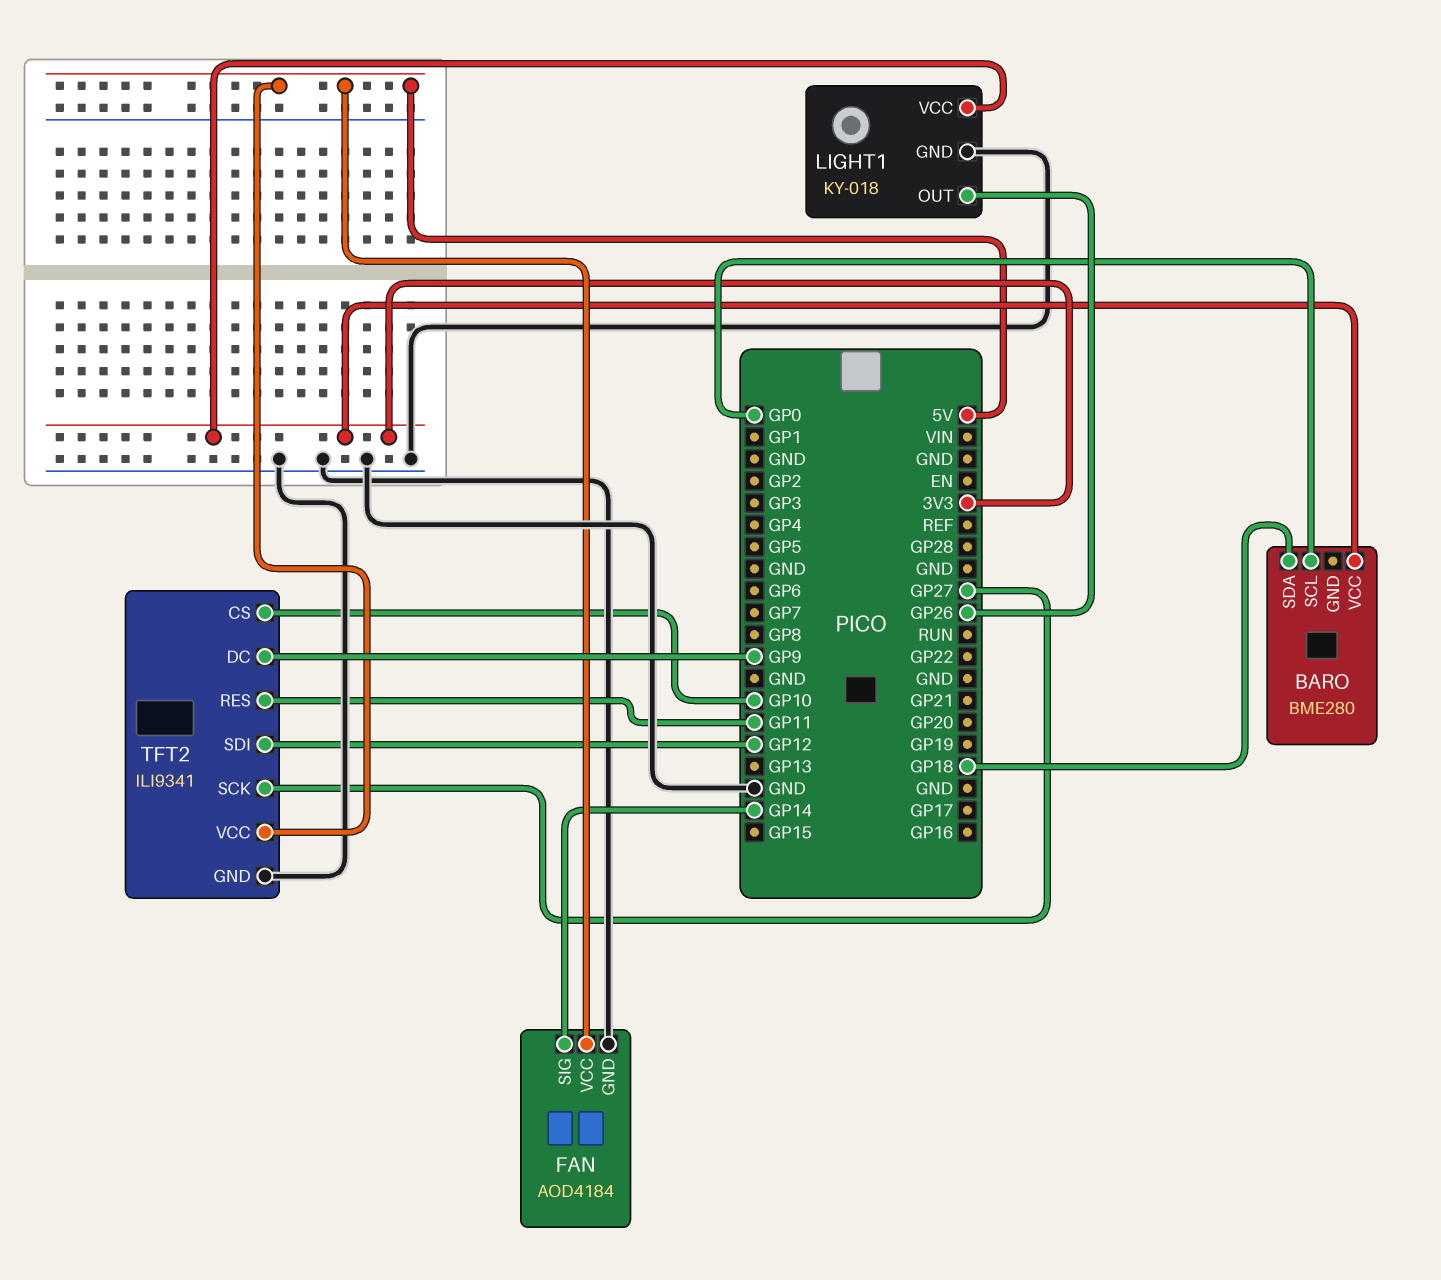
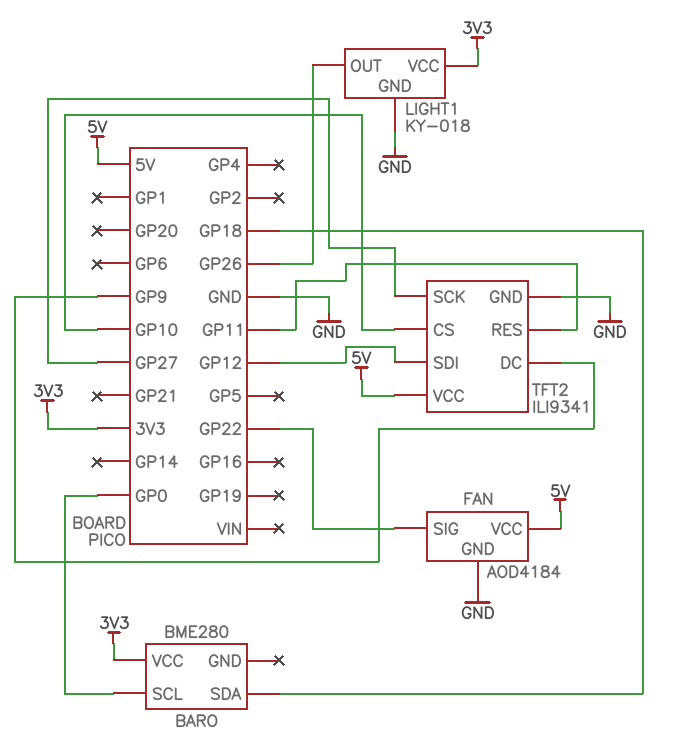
FAN pin SIG: GP14 -> GP22

